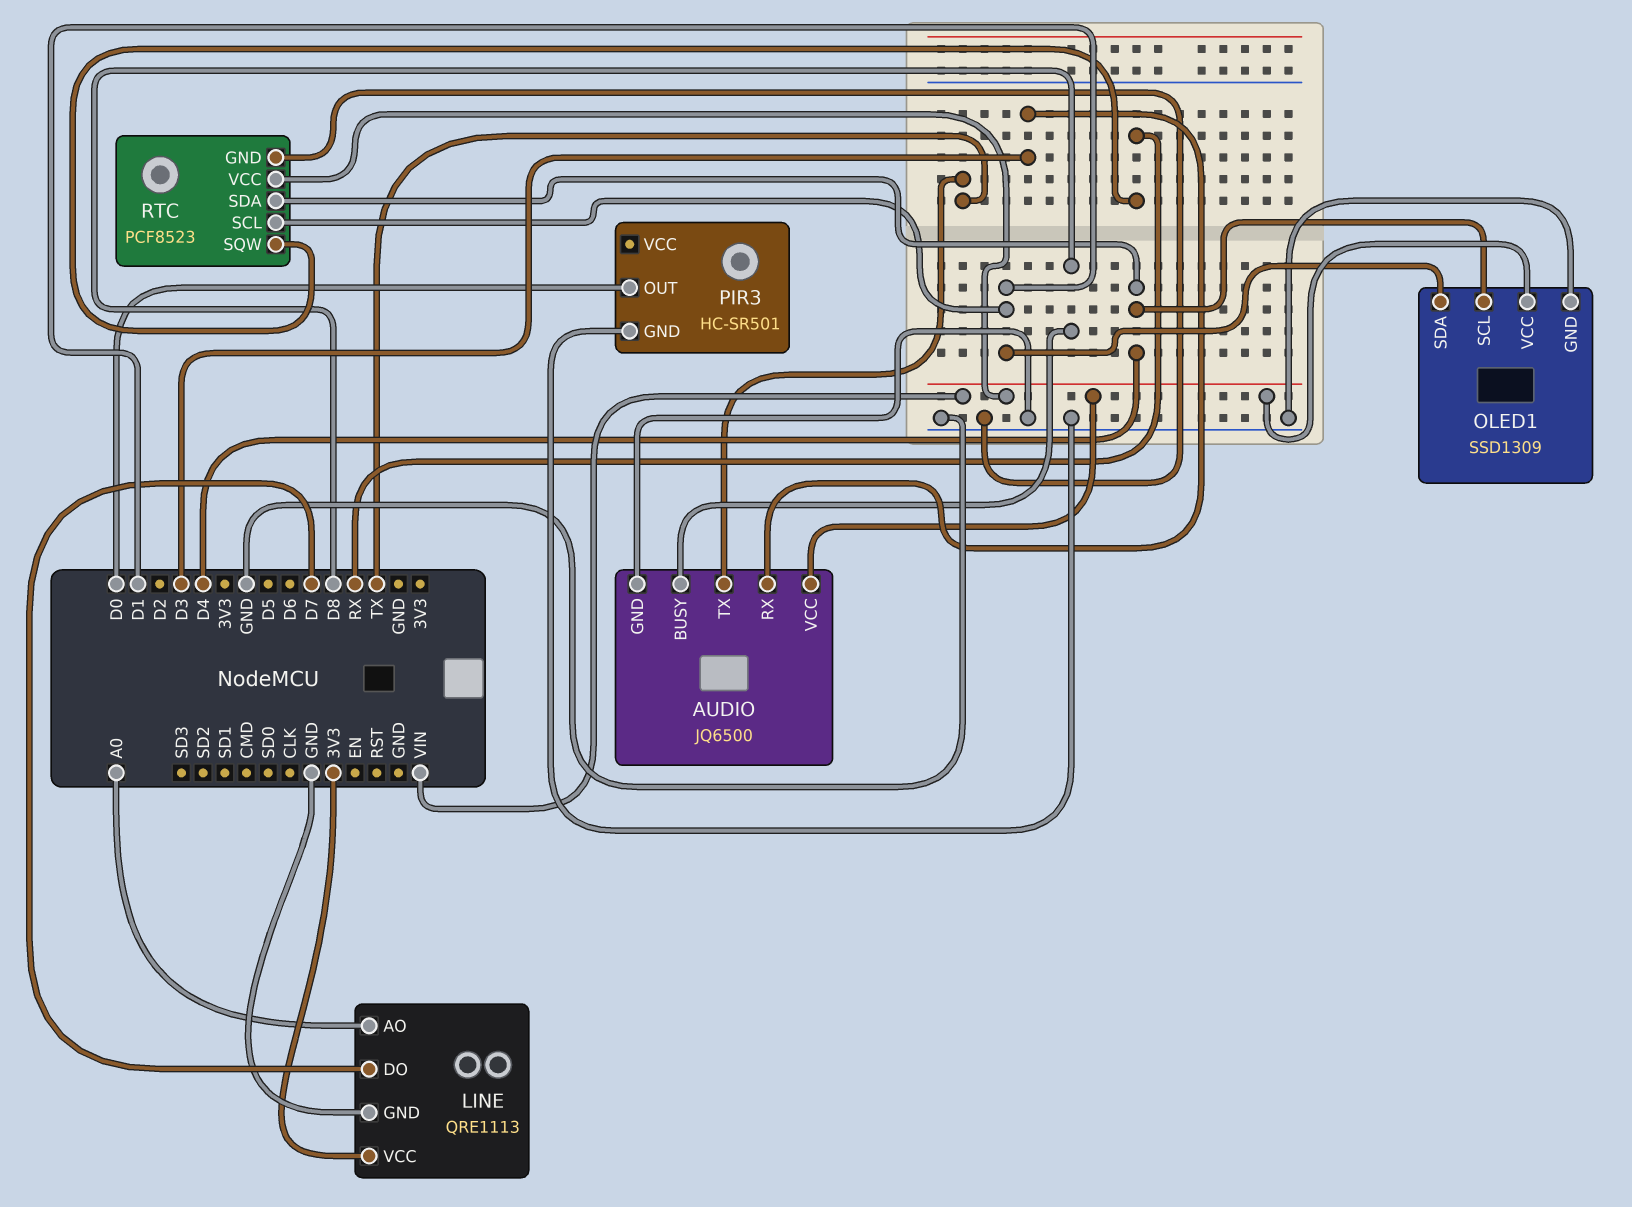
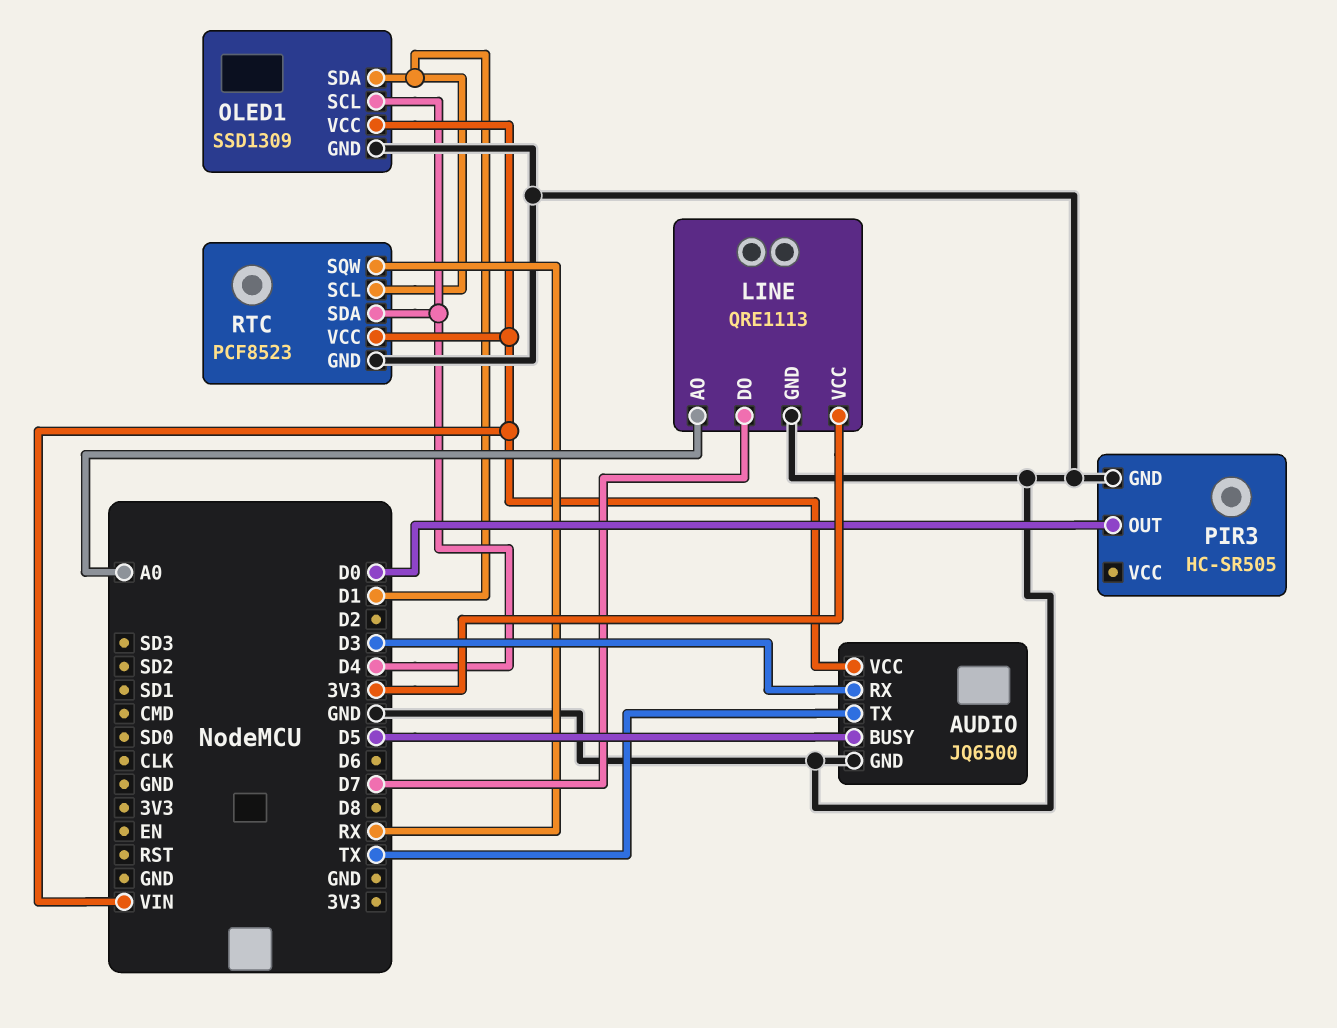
AUDIO pin BUSY: D8 -> D5
PIR3: HC-SR501 -> HC-SR505

